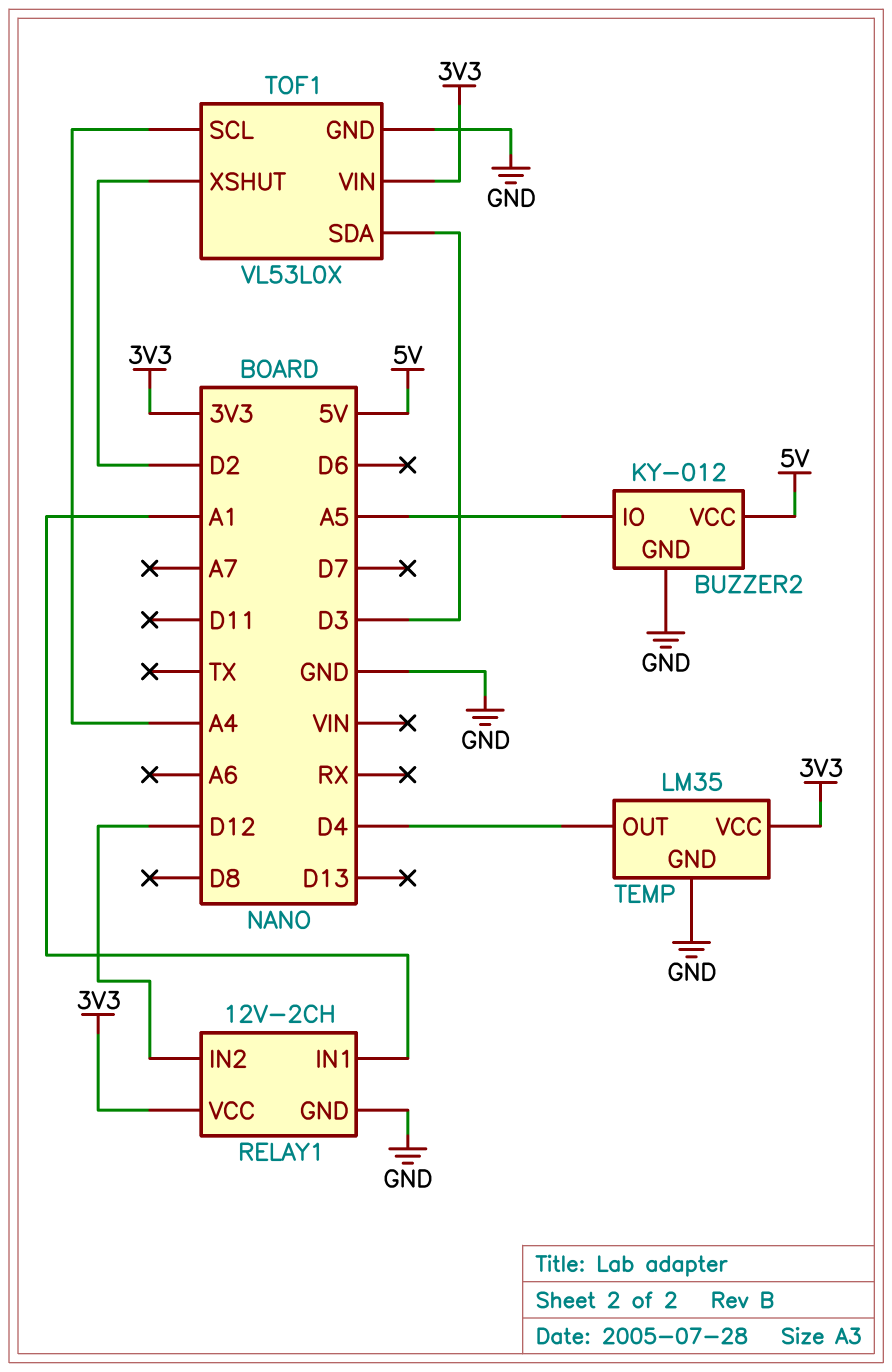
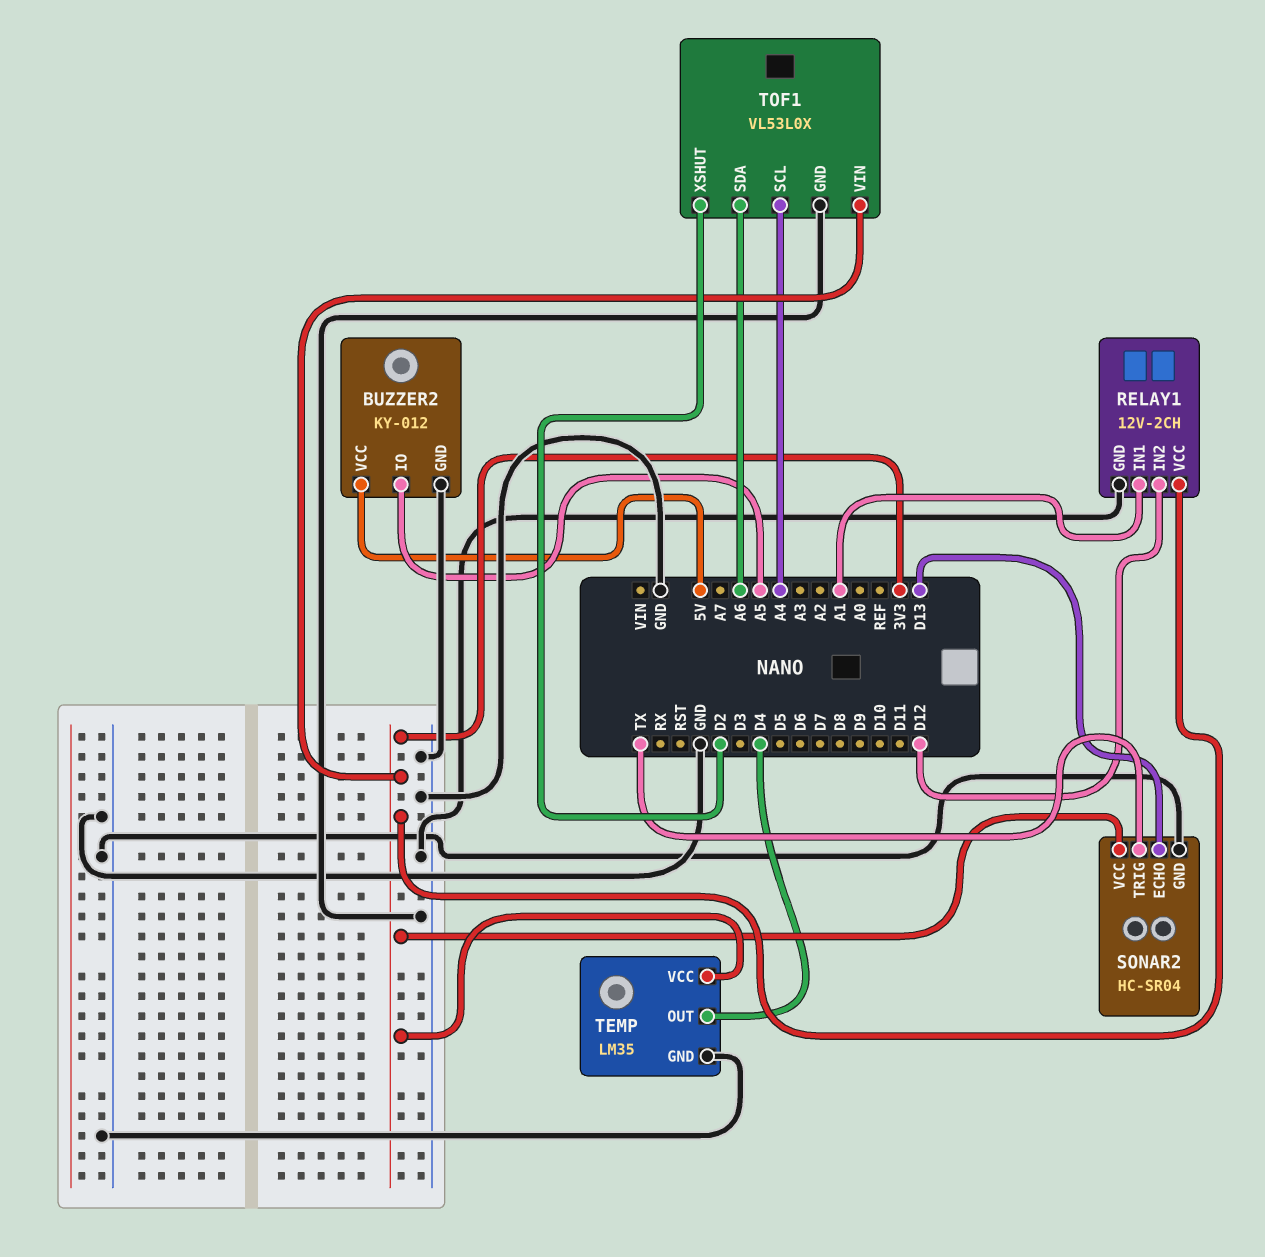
SONAR2: none -> HC-SR04
SONAR2 pin ECHO: none -> D13
SONAR2 pin GND: none -> GND
SONAR2 pin TRIG: none -> TX
SONAR2 pin VCC: none -> 3V3
TOF1 pin SDA: D3 -> A6

